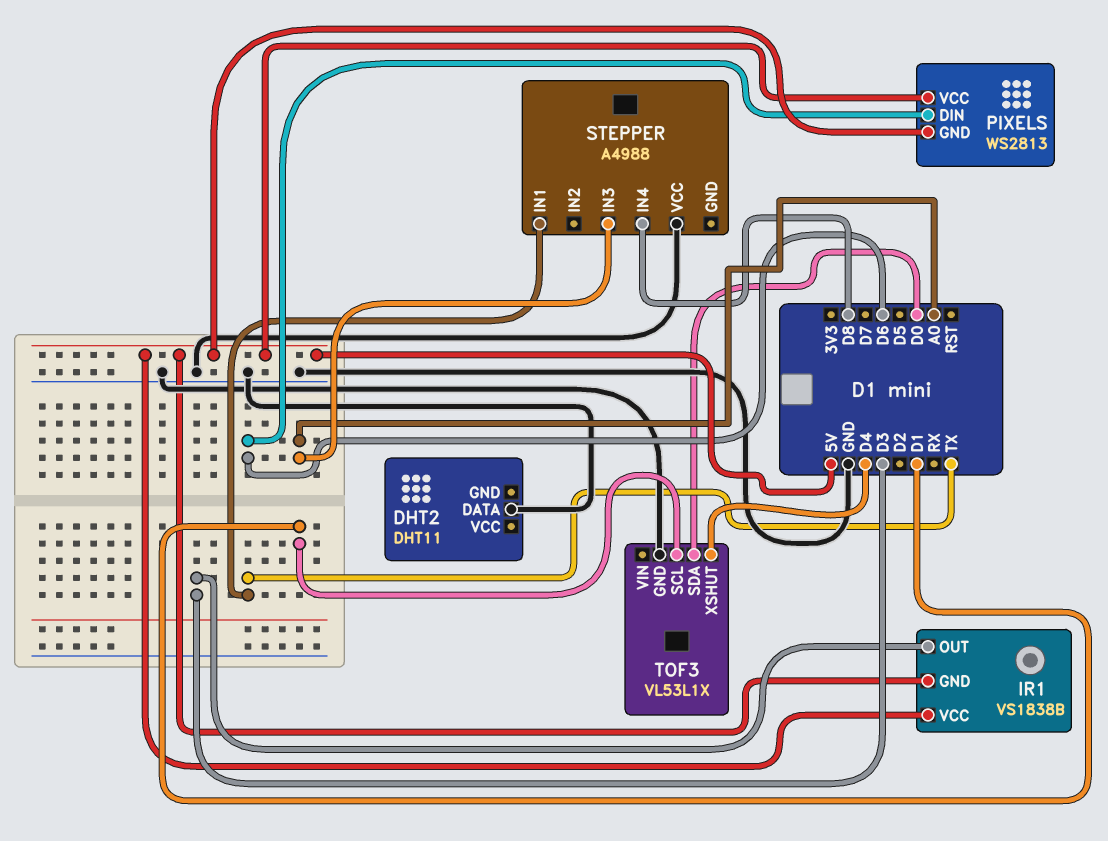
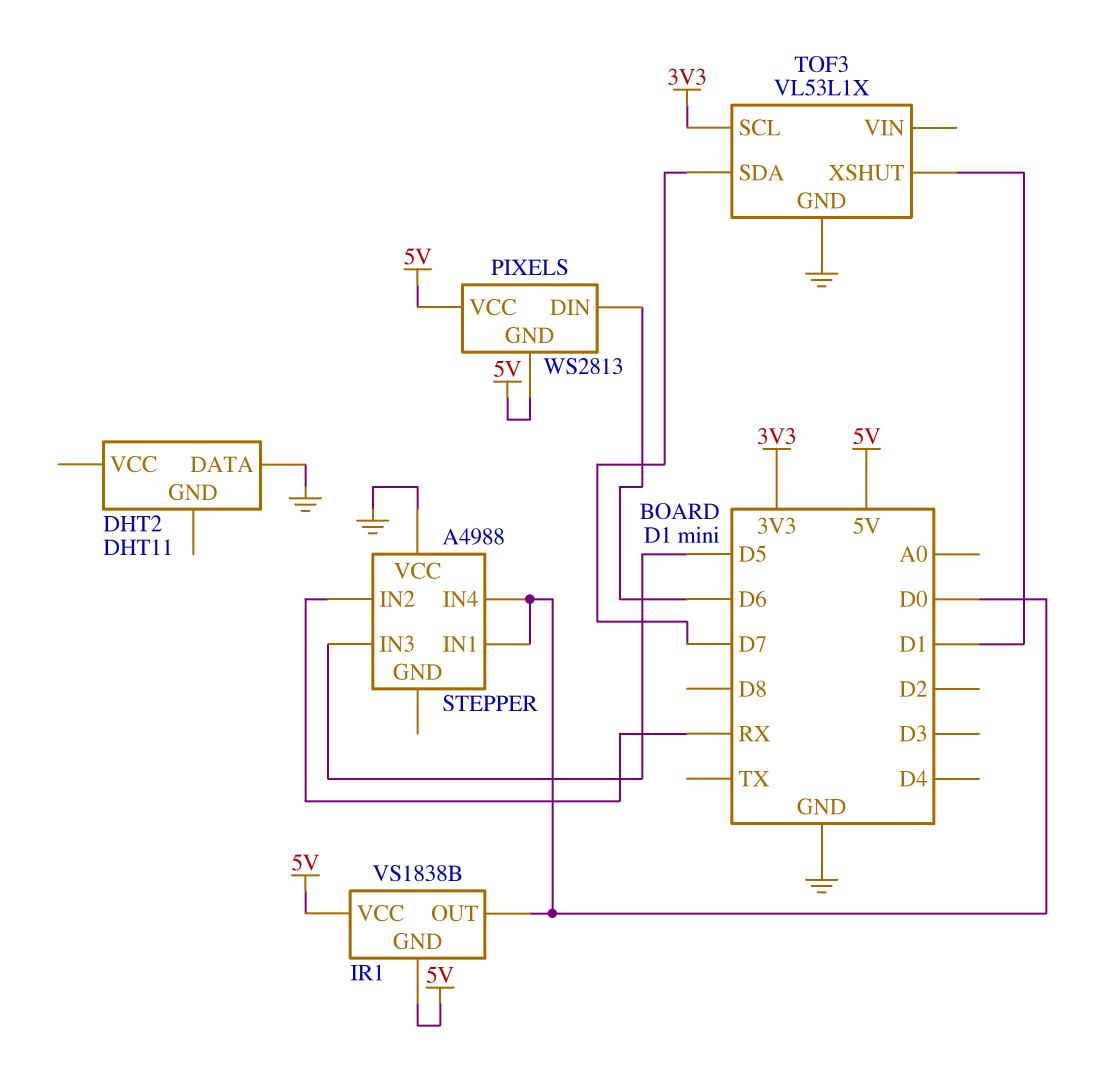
IR1 pin OUT: D3 -> D0
STEPPER pin IN1: TX -> D0
STEPPER pin IN2: none -> RX
STEPPER pin IN3: A0 -> D5
STEPPER pin IN4: D8 -> D0
TOF3 pin SCL: D1 -> 3V3
TOF3 pin SDA: D0 -> D7
TOF3 pin XSHUT: D4 -> D1

